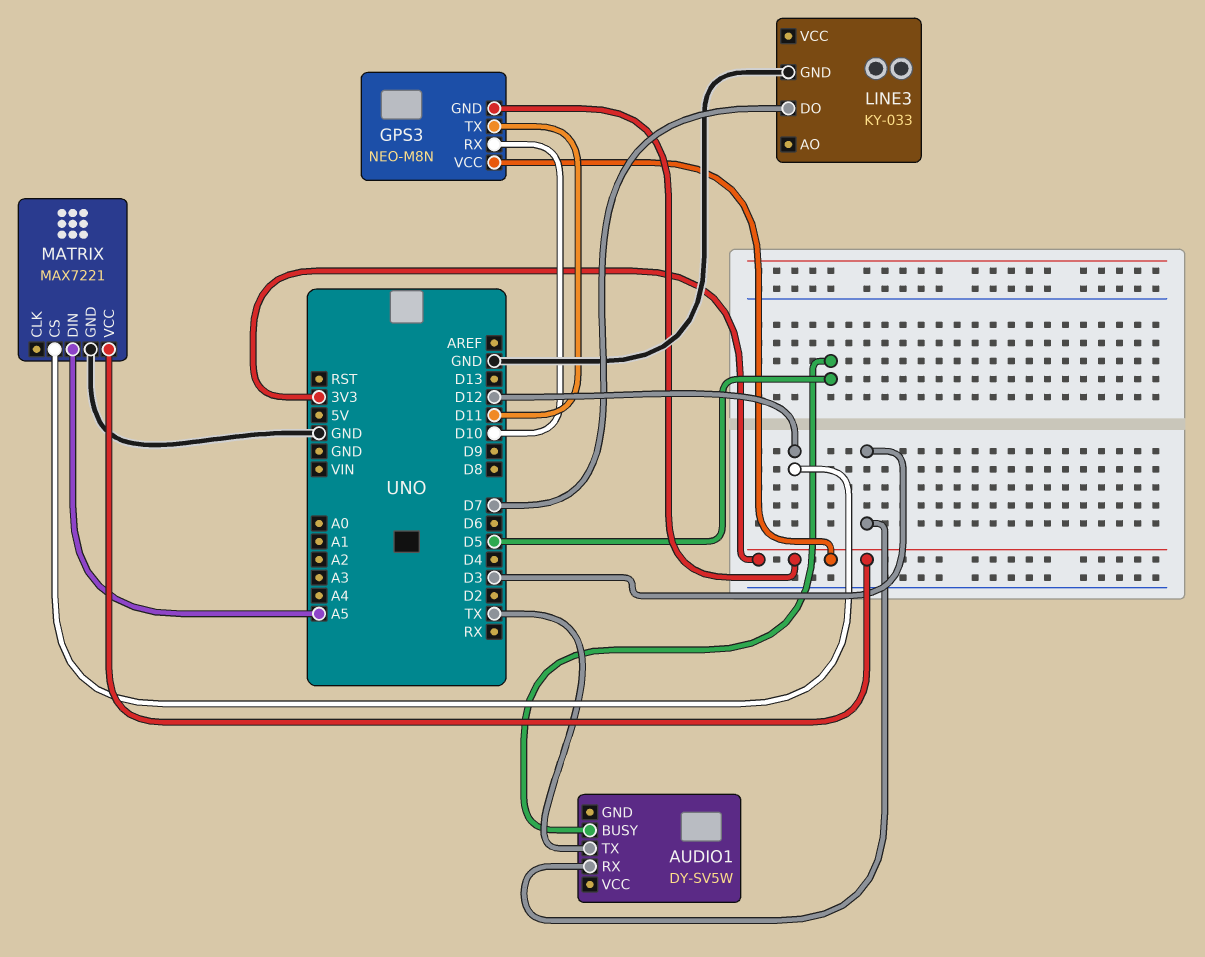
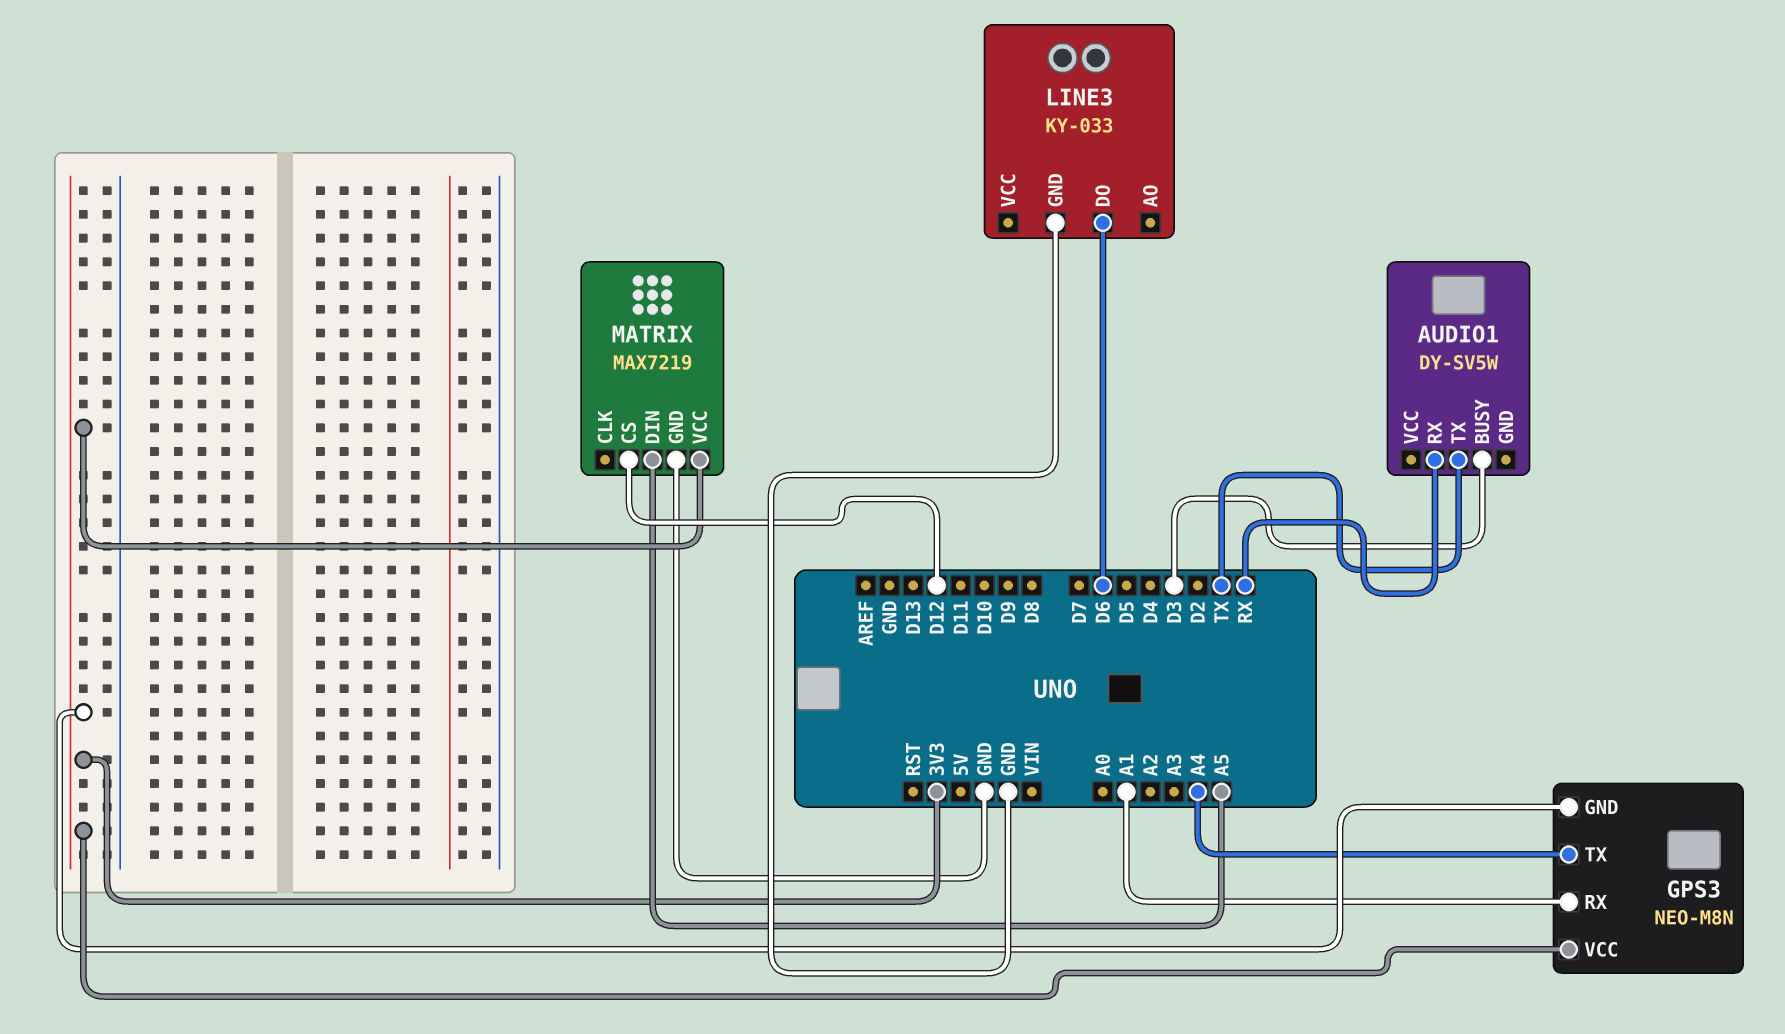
AUDIO1 pin BUSY: D5 -> D3
AUDIO1 pin RX: D3 -> RX
GPS3 pin RX: D10 -> A1
GPS3 pin TX: D11 -> A4
LINE3 pin DO: D7 -> D6
MATRIX: MAX7221 -> MAX7219

